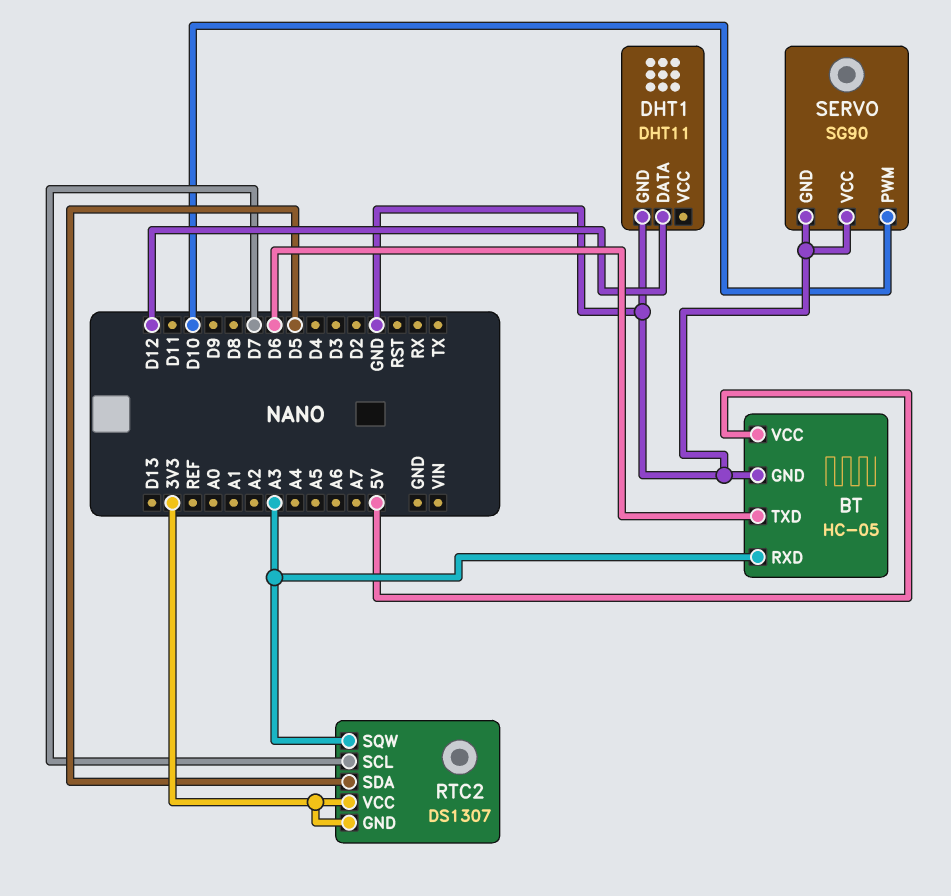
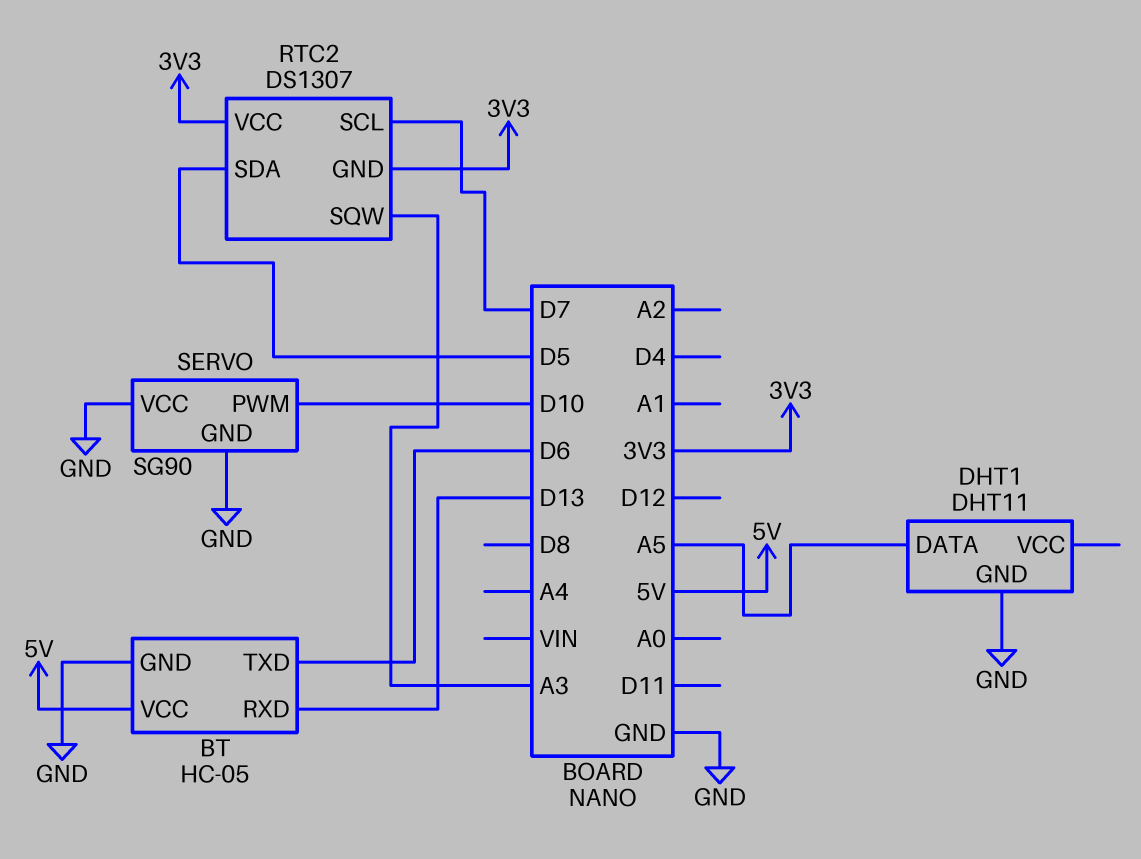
BT pin RXD: A3 -> D13
DHT1 pin DATA: D12 -> A5

